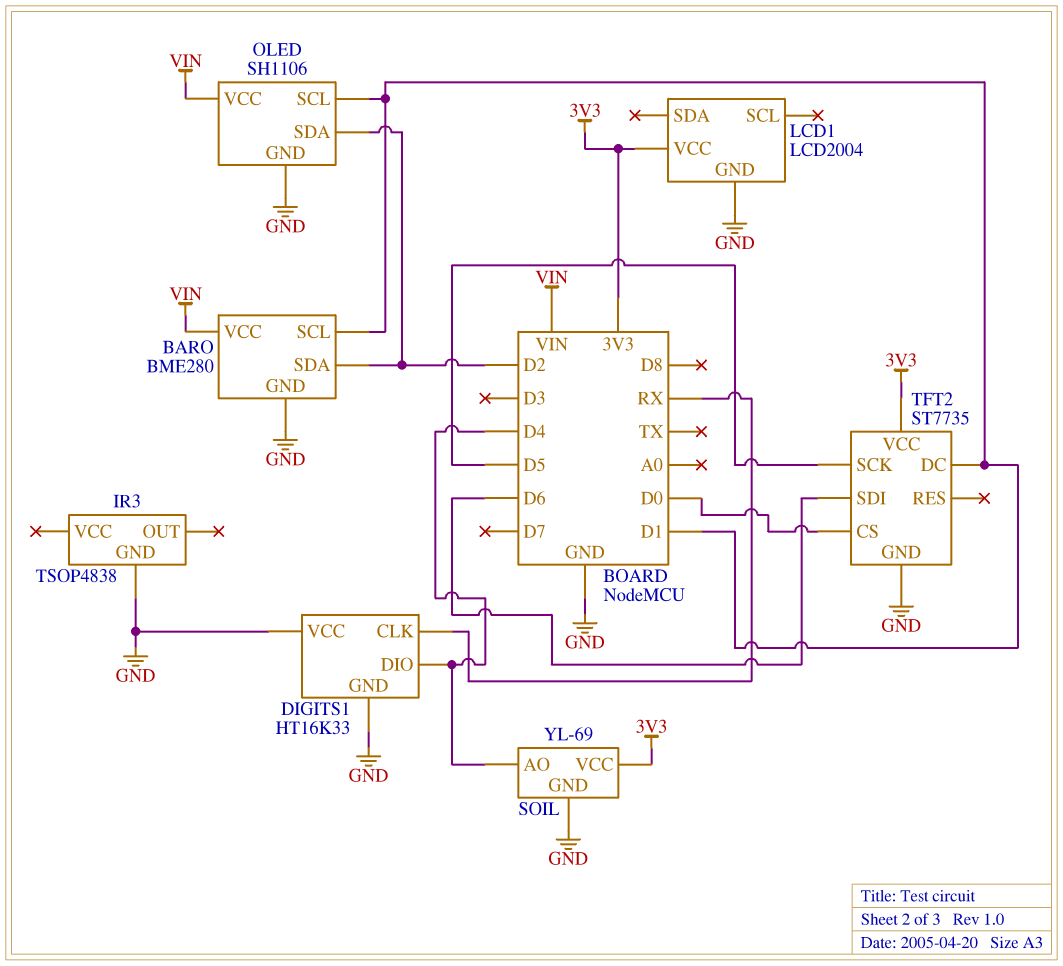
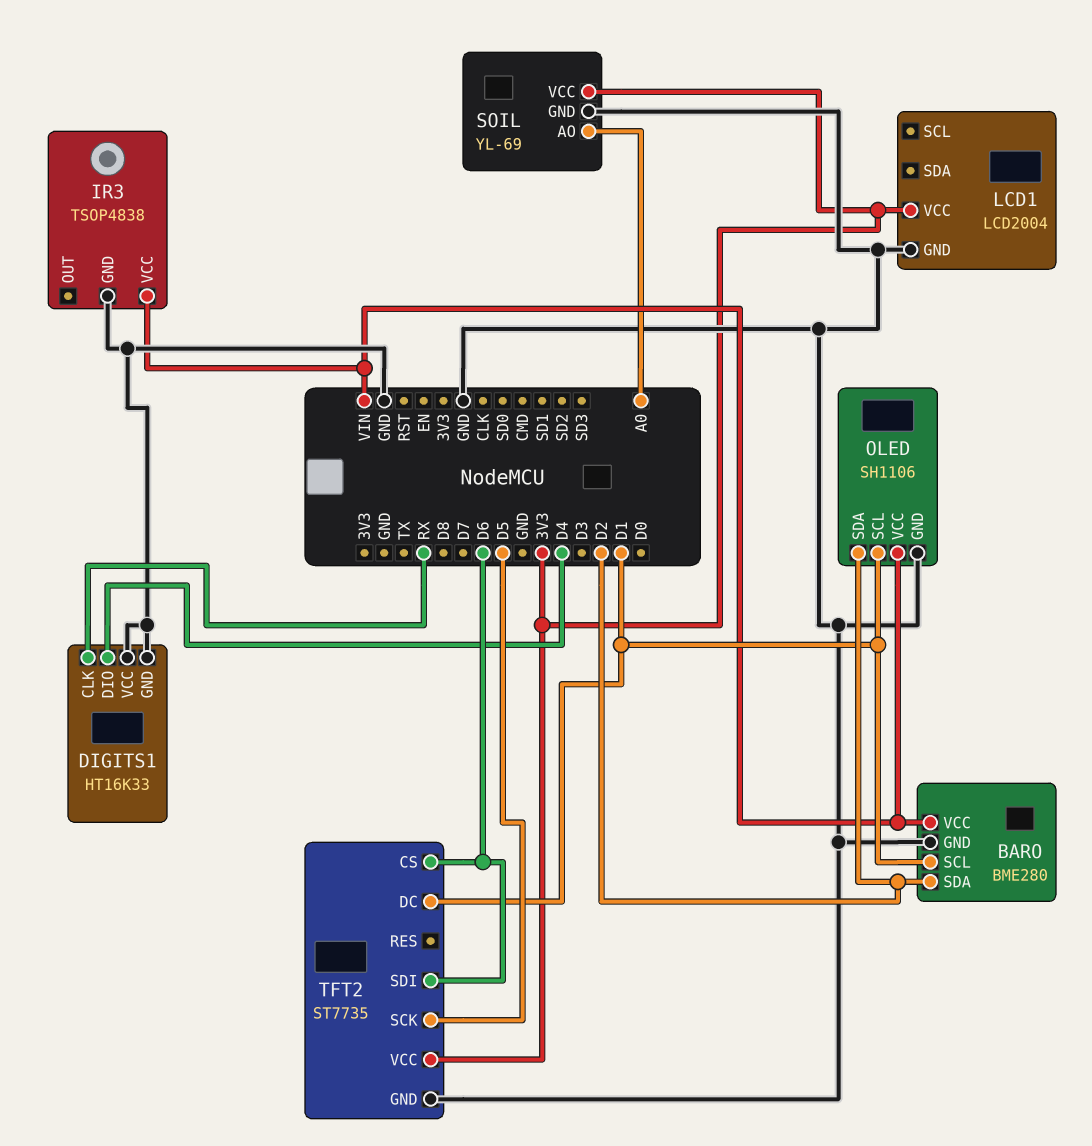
IR3 pin VCC: none -> VIN
SOIL pin AO: D4 -> A0
TFT2 pin CS: D0 -> D6

